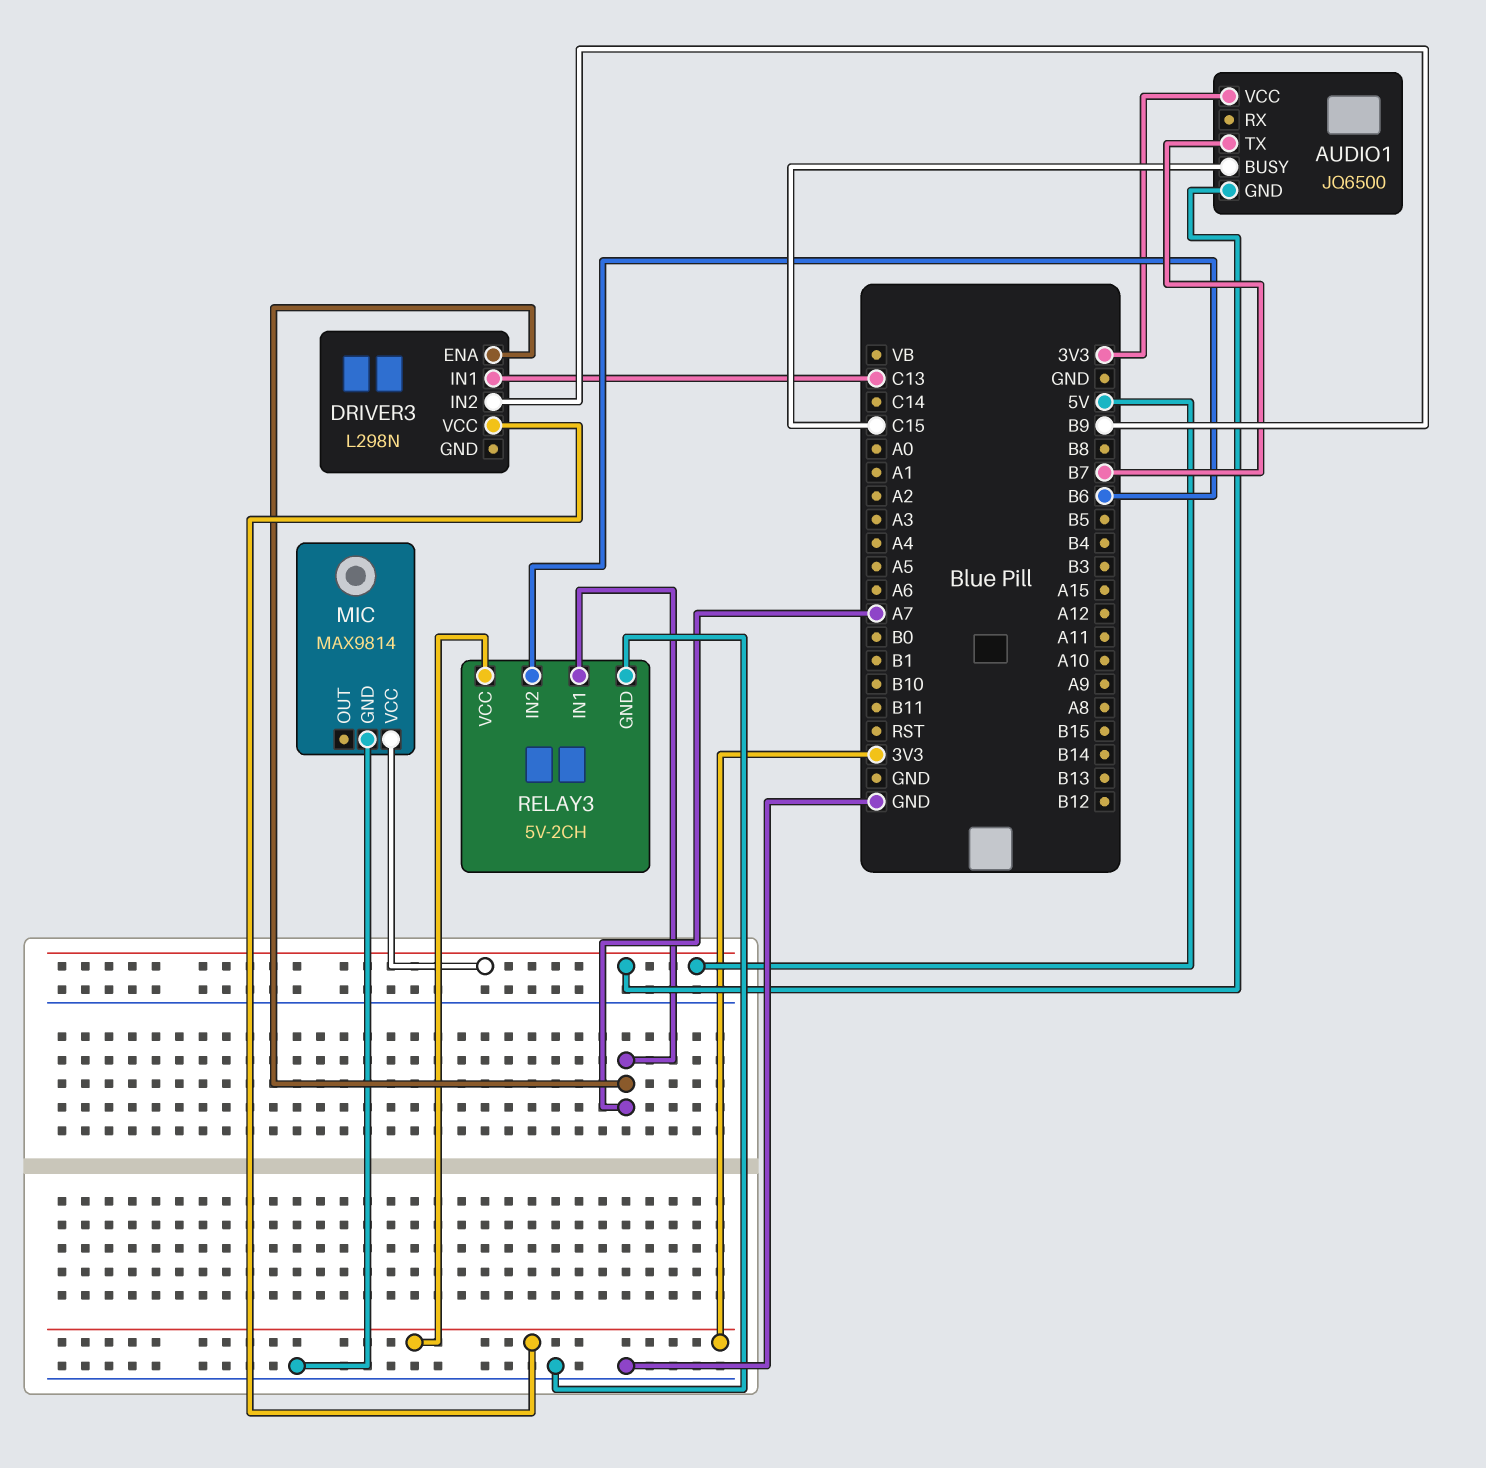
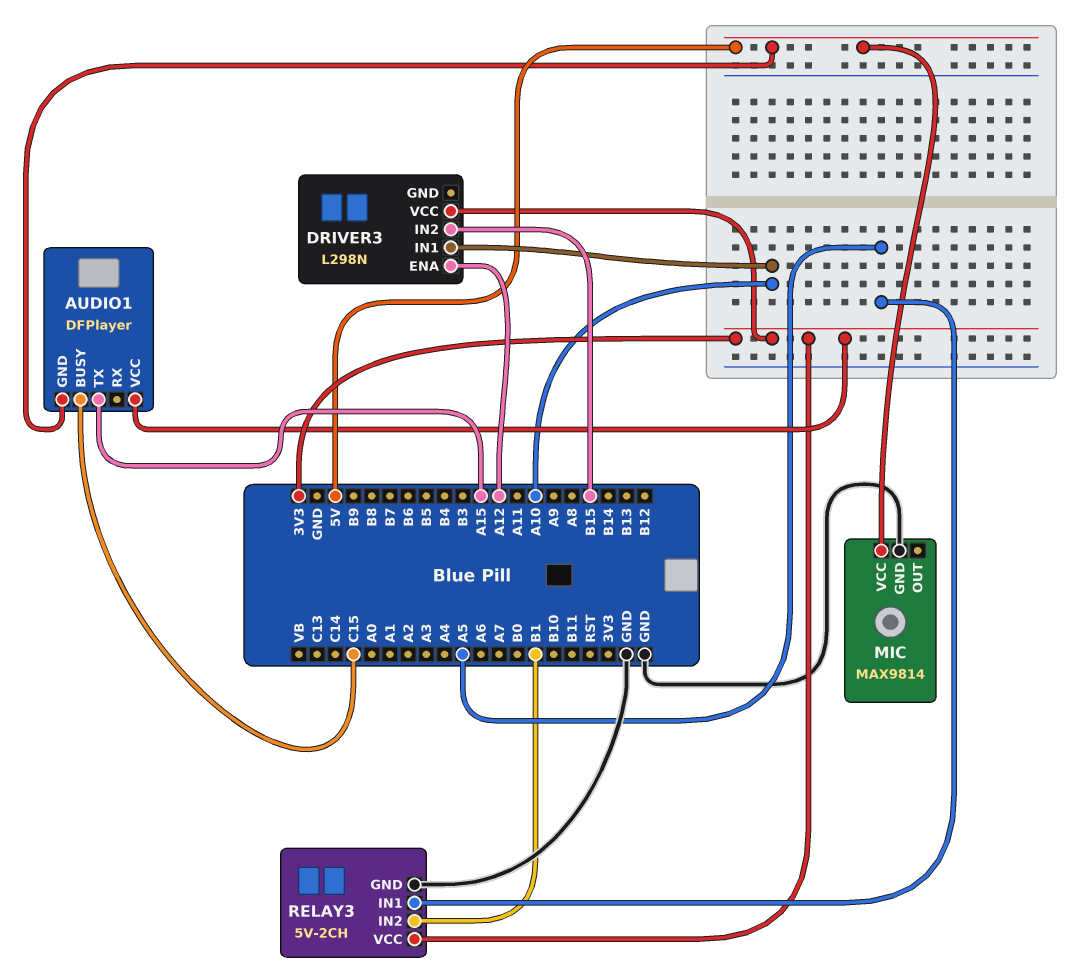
AUDIO1: JQ6500 -> DFPlayer
AUDIO1 pin TX: B7 -> A15
DRIVER3 pin ENA: A7 -> A12
DRIVER3 pin IN1: C13 -> A10
DRIVER3 pin IN2: B9 -> B15
RELAY3 pin IN1: A7 -> A5
RELAY3 pin IN2: B6 -> B1

